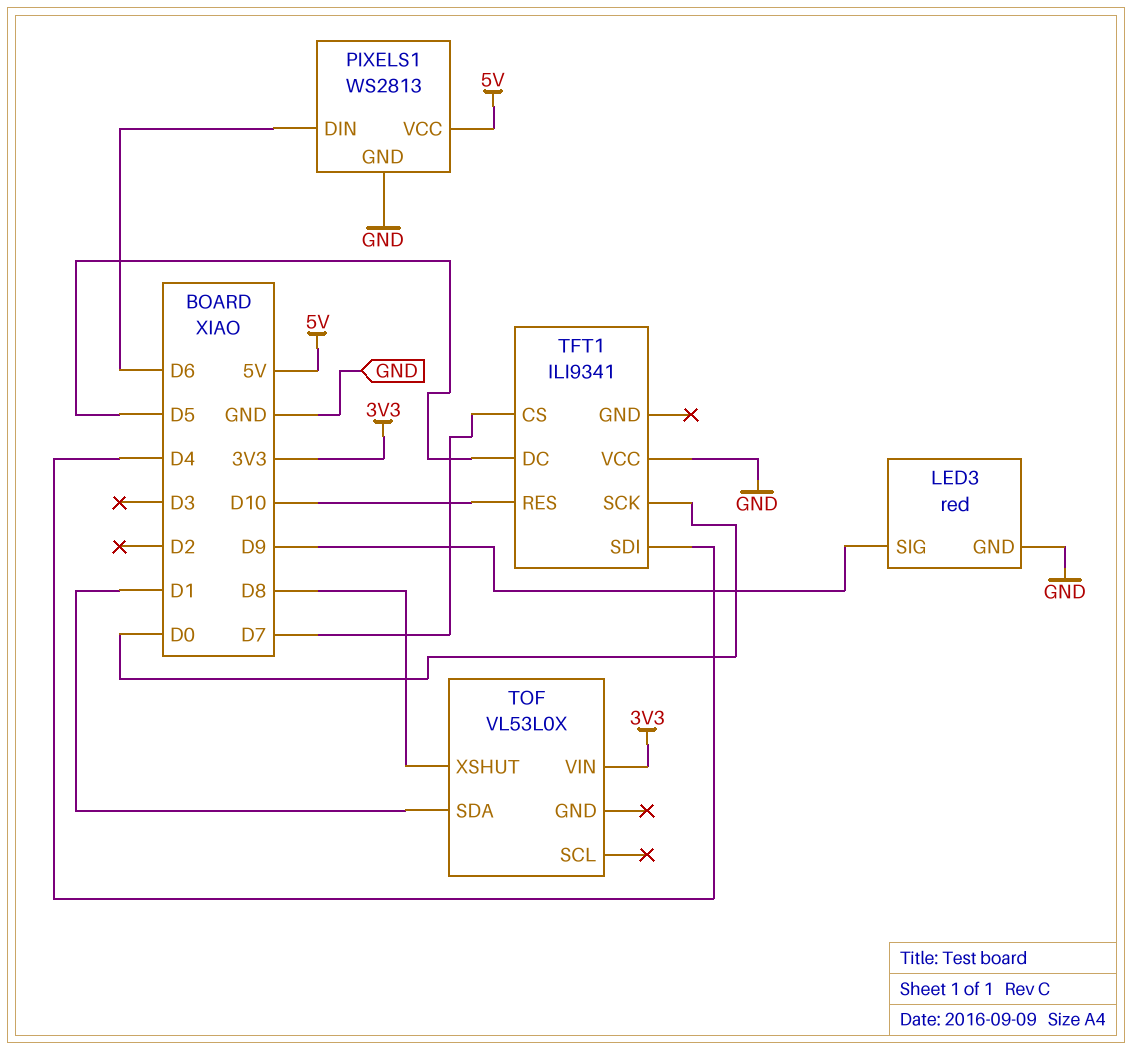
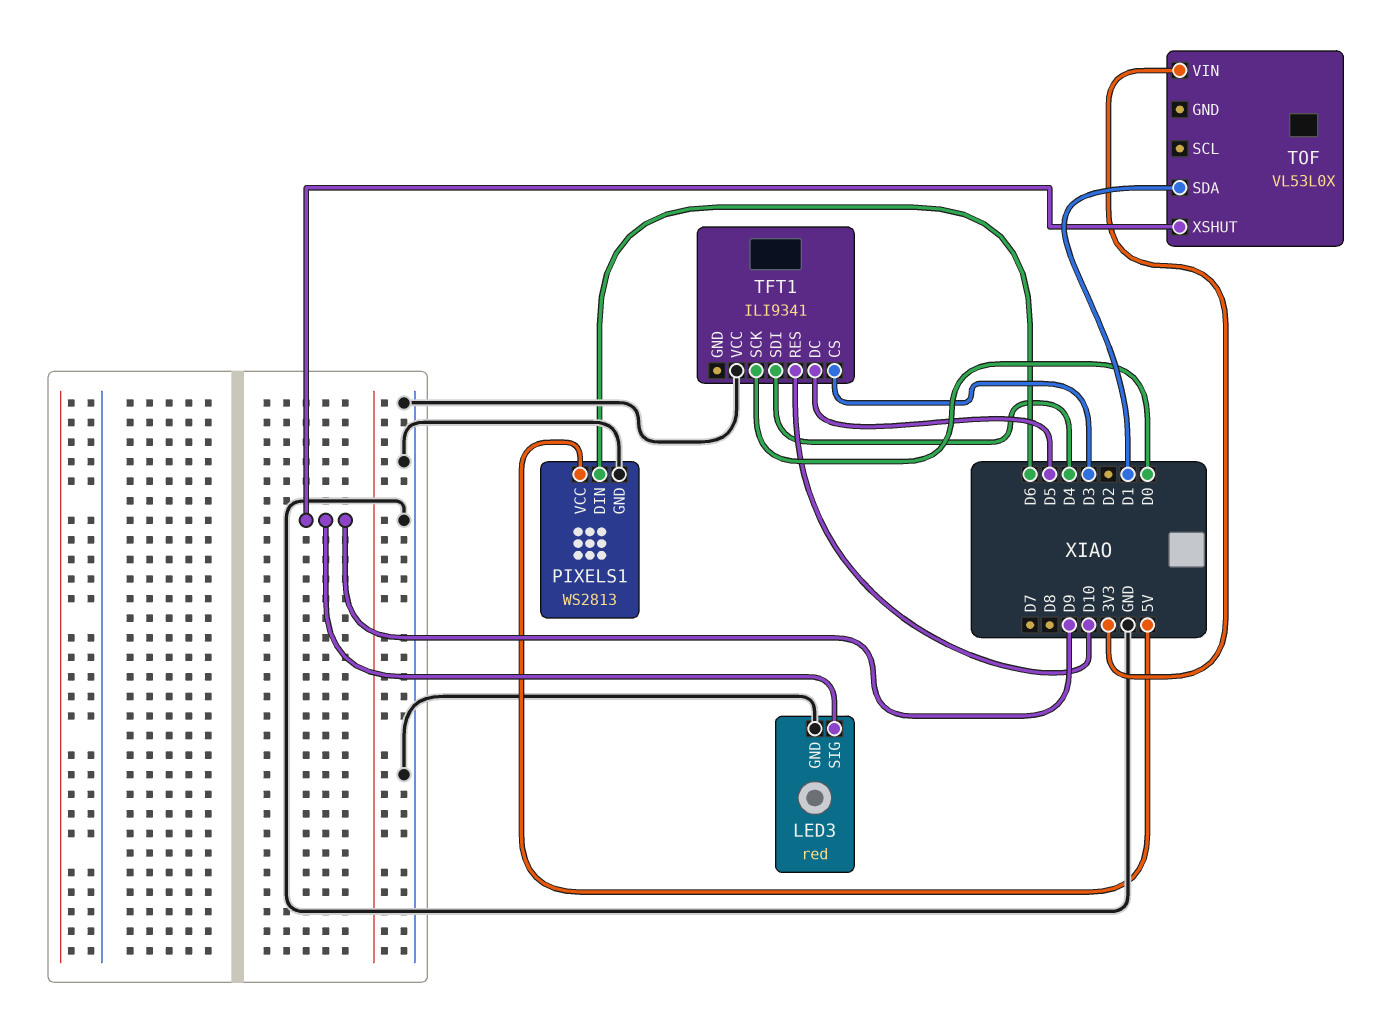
TFT1 pin CS: D7 -> D3
TOF pin XSHUT: D8 -> D9

